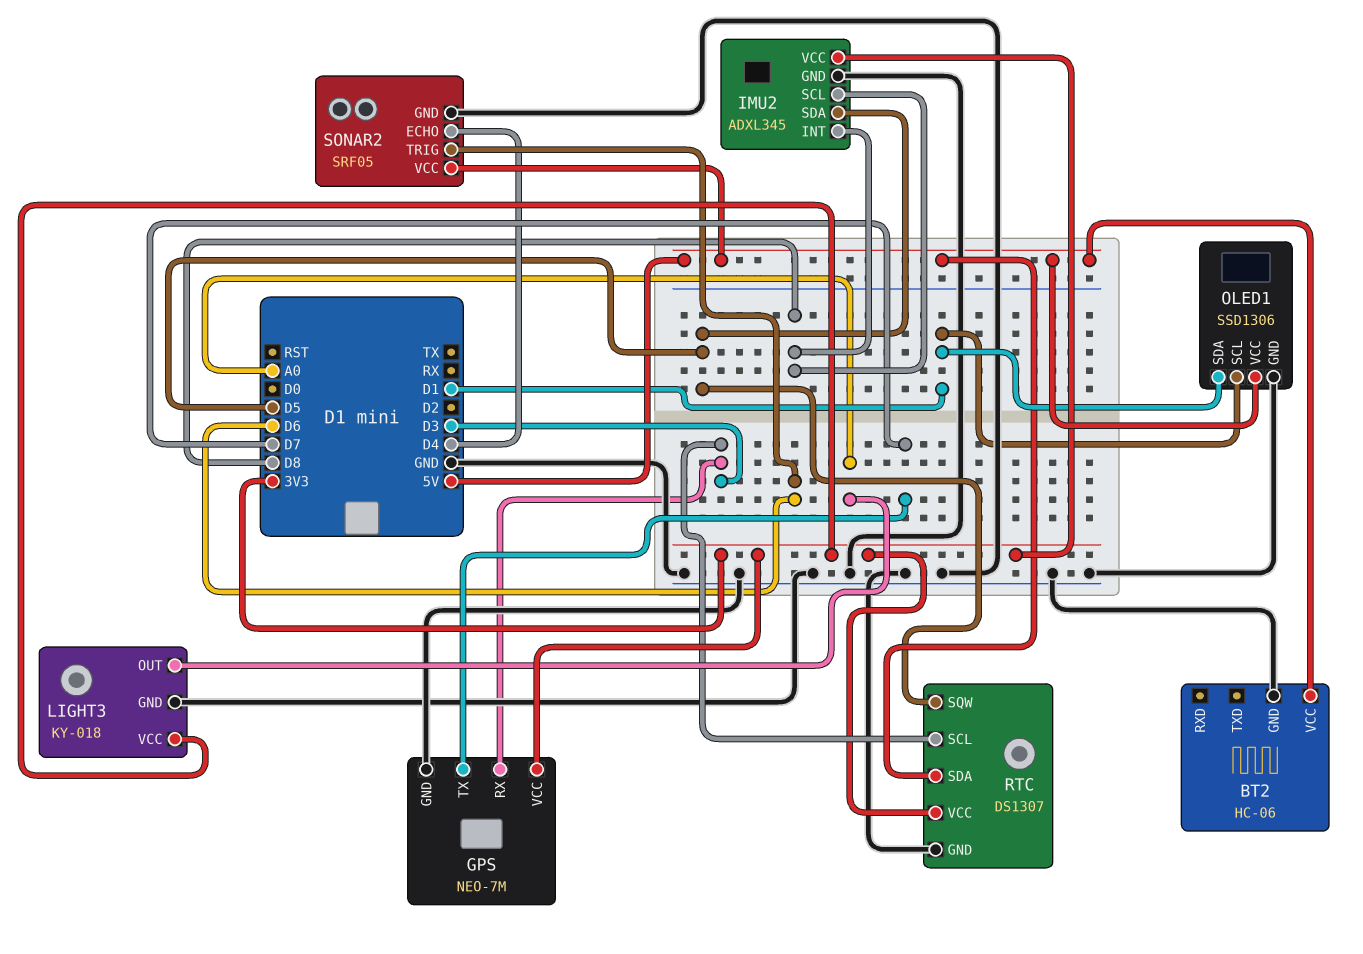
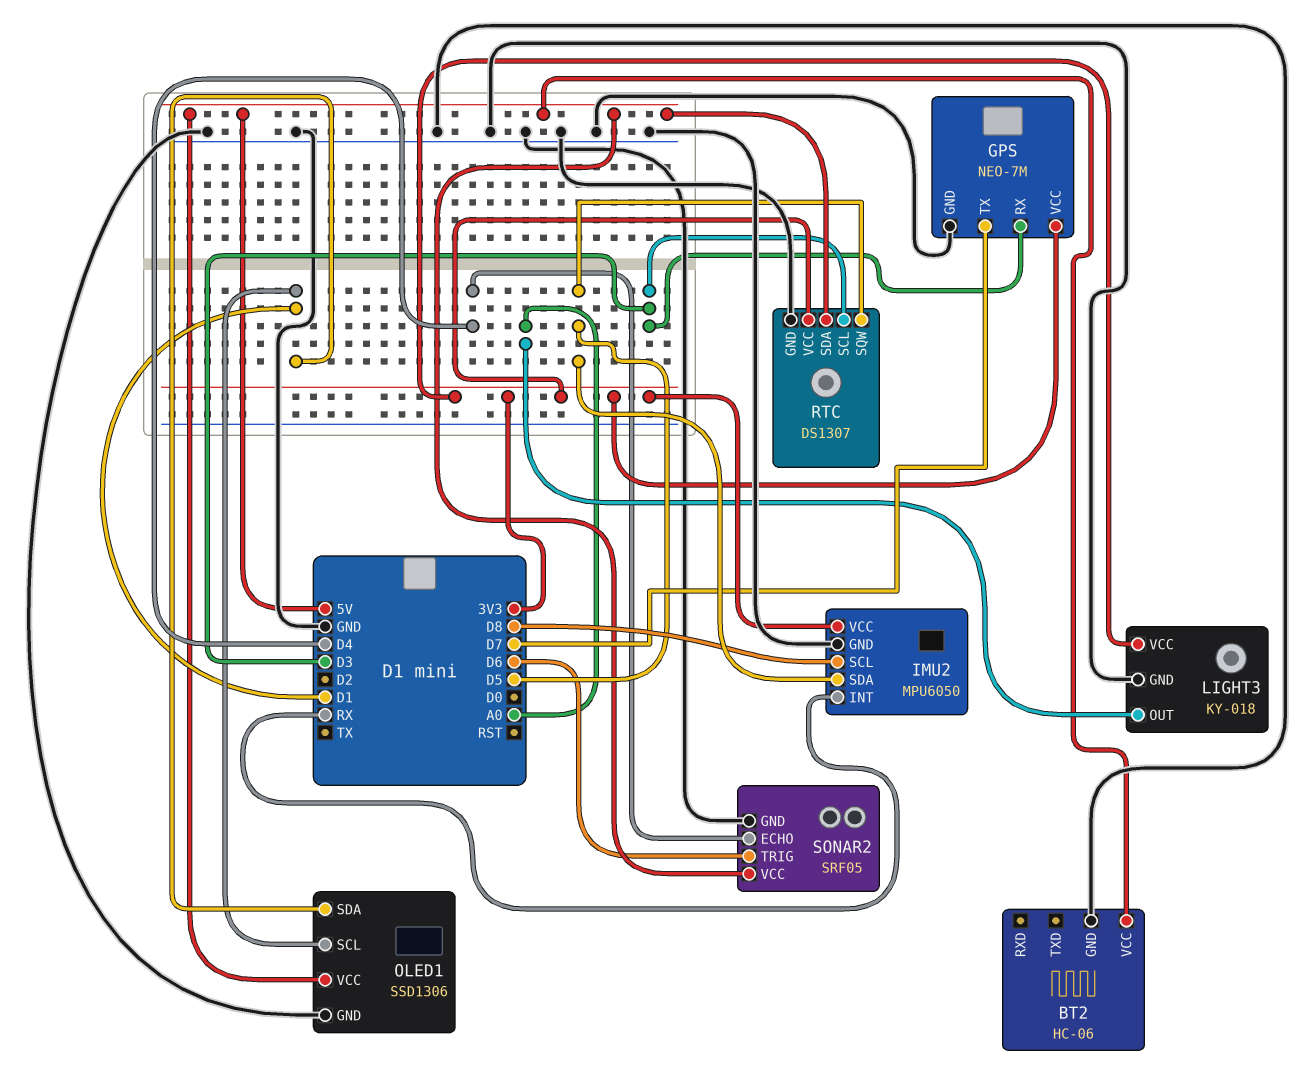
IMU2: ADXL345 -> MPU6050
IMU2 pin INT: D8 -> RX

